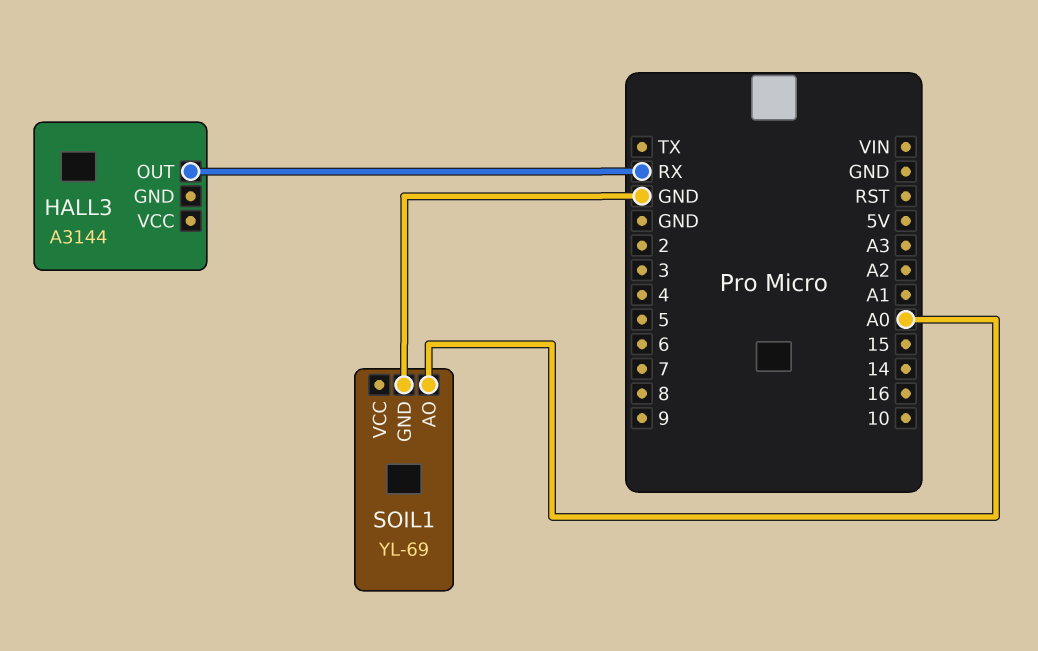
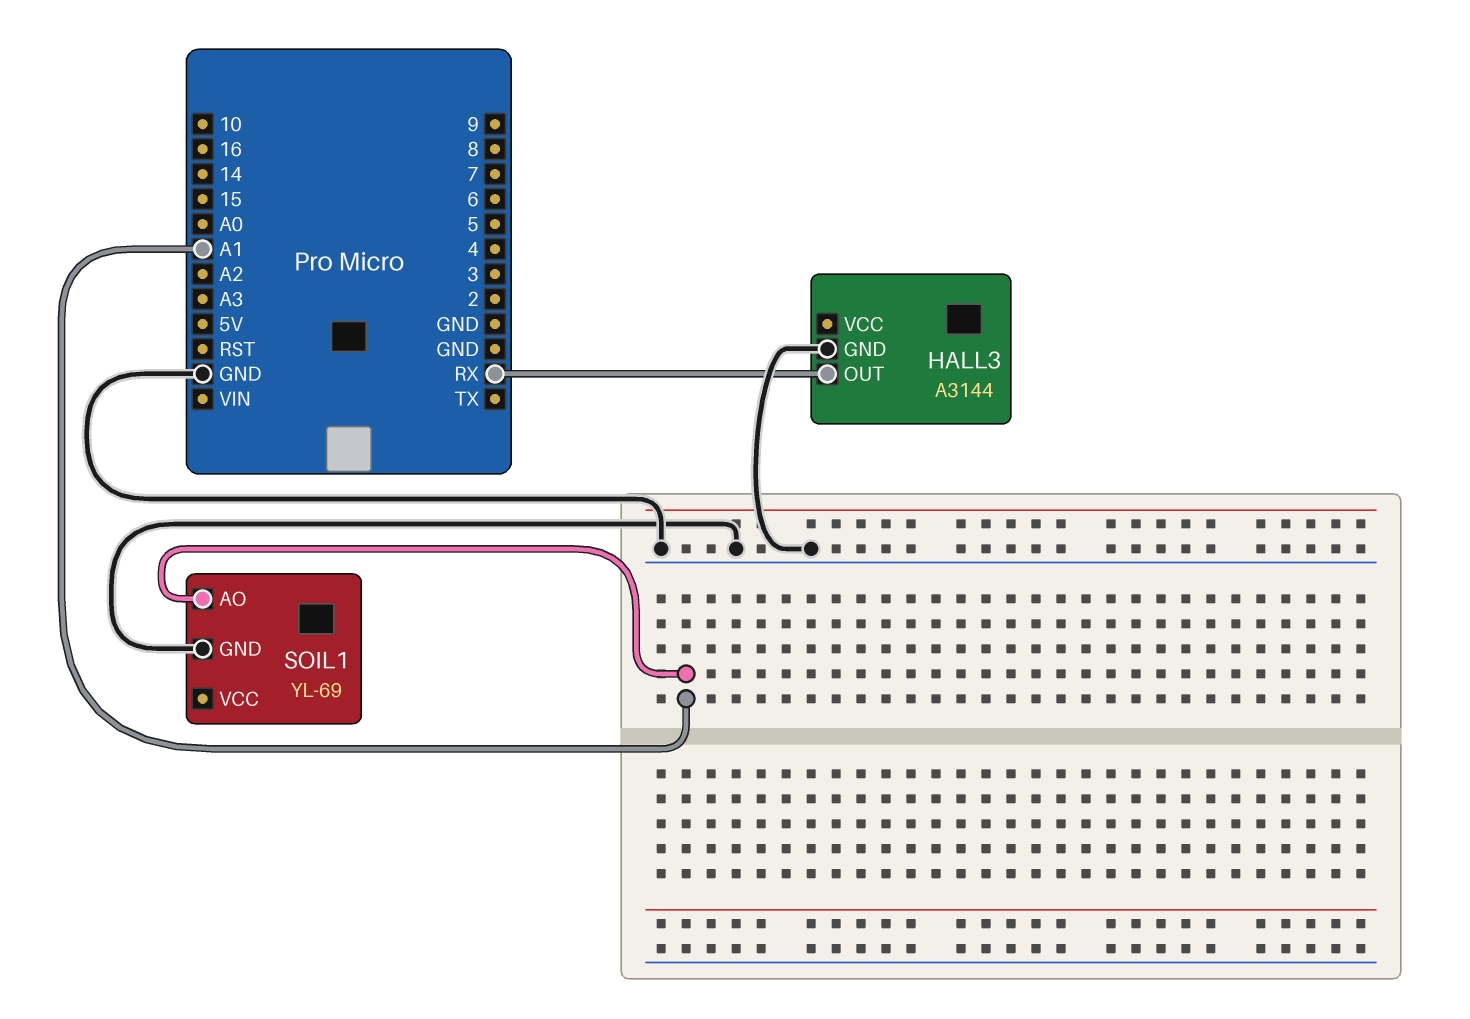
HALL3 pin GND: none -> GND
SOIL1 pin AO: A0 -> A1

